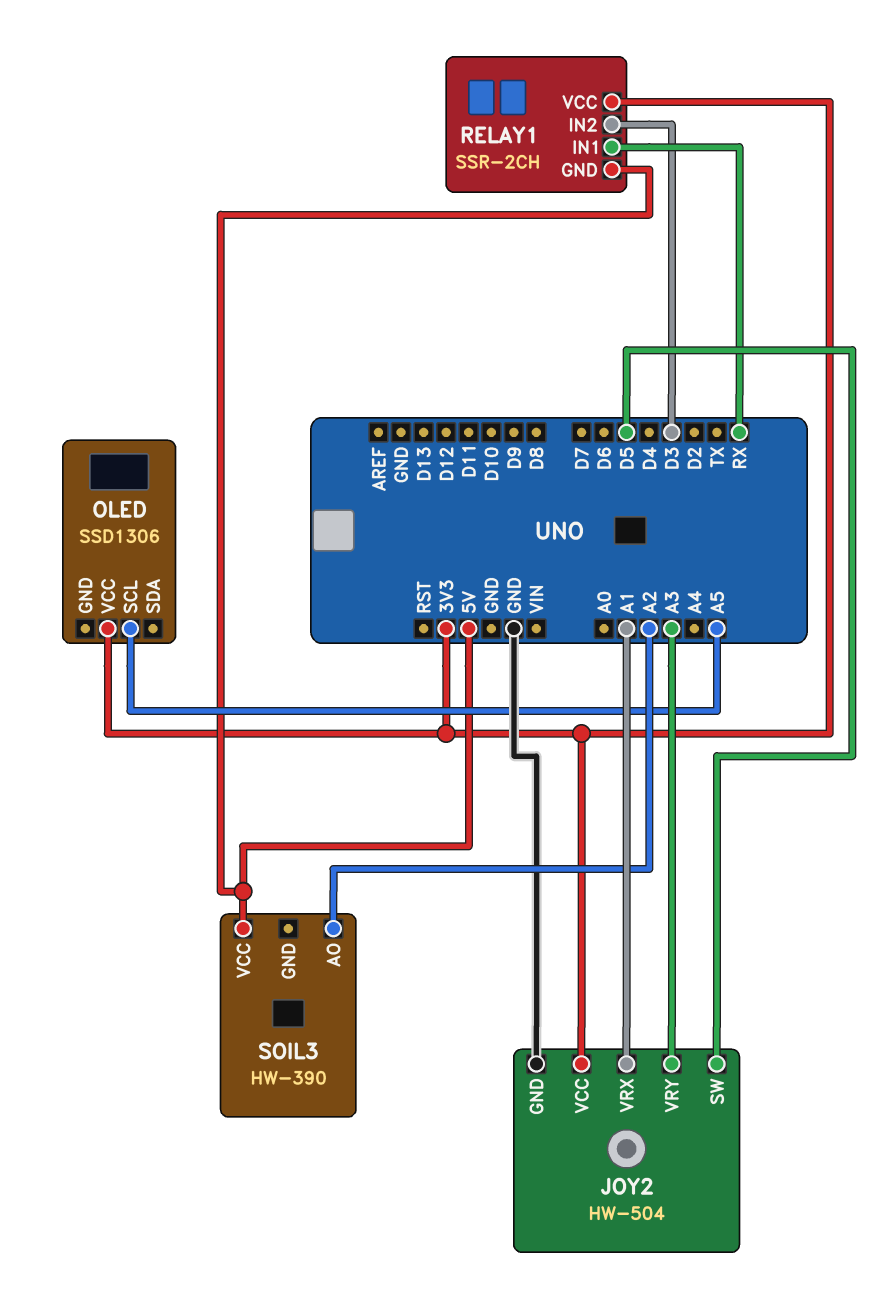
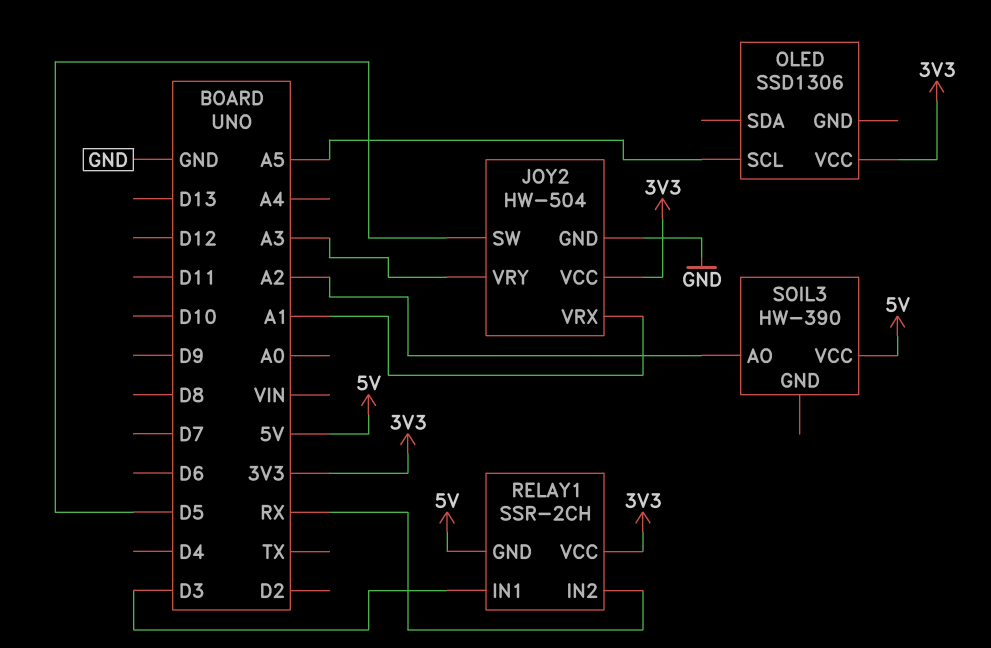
RELAY1 pin IN1: RX -> D3
RELAY1 pin IN2: D3 -> RX

